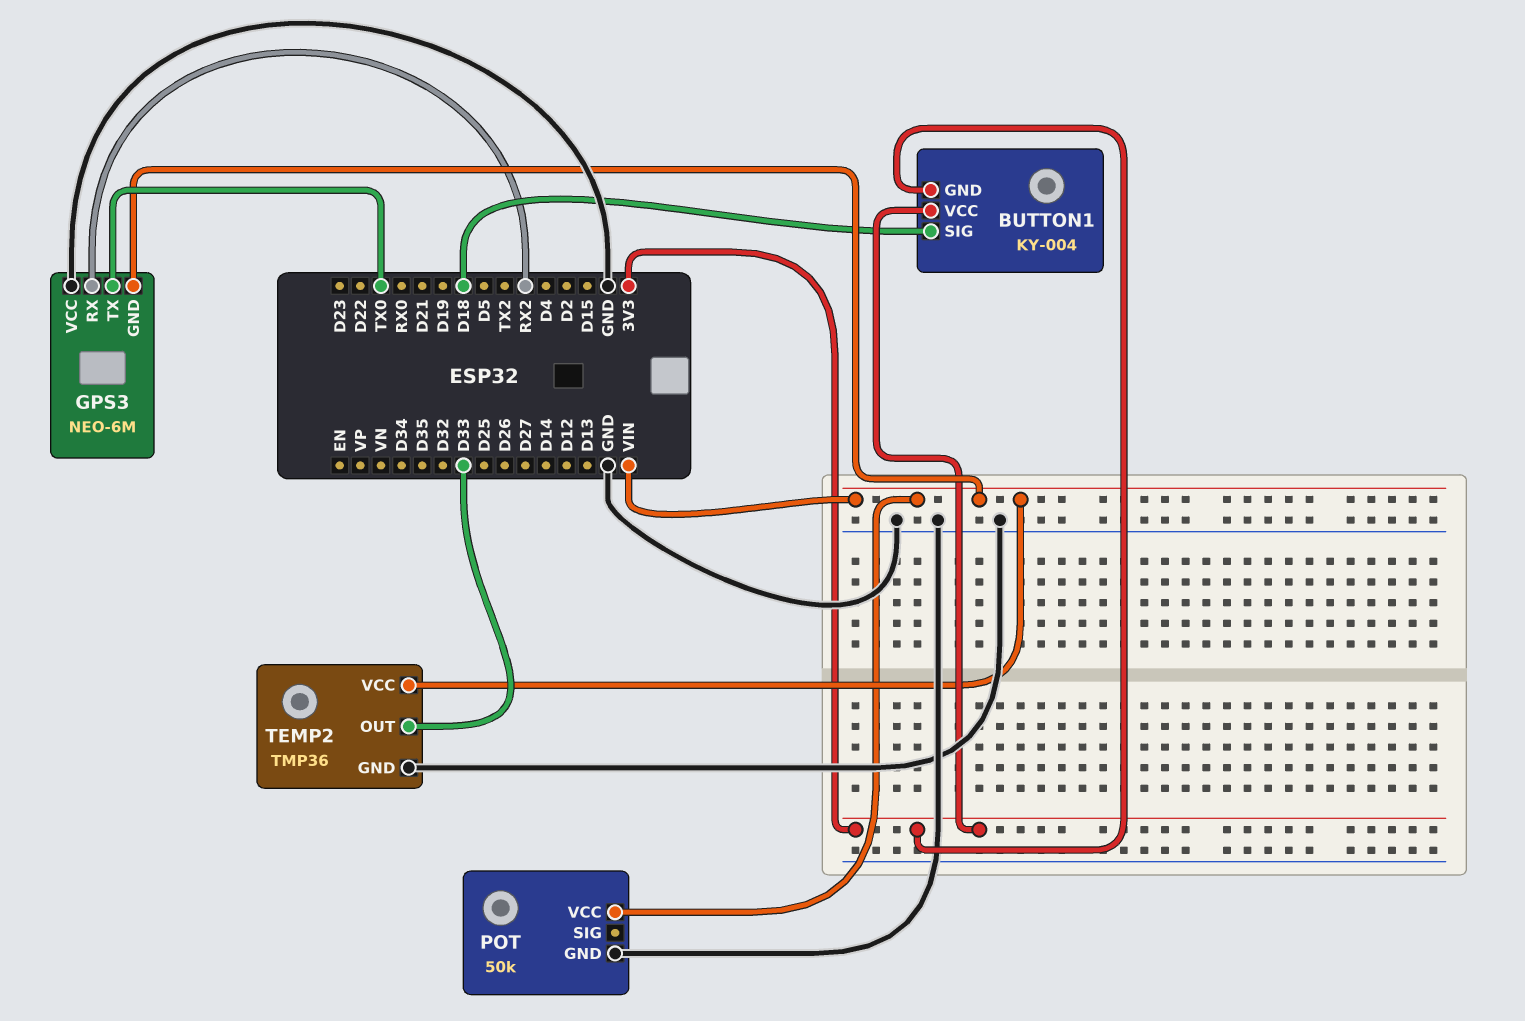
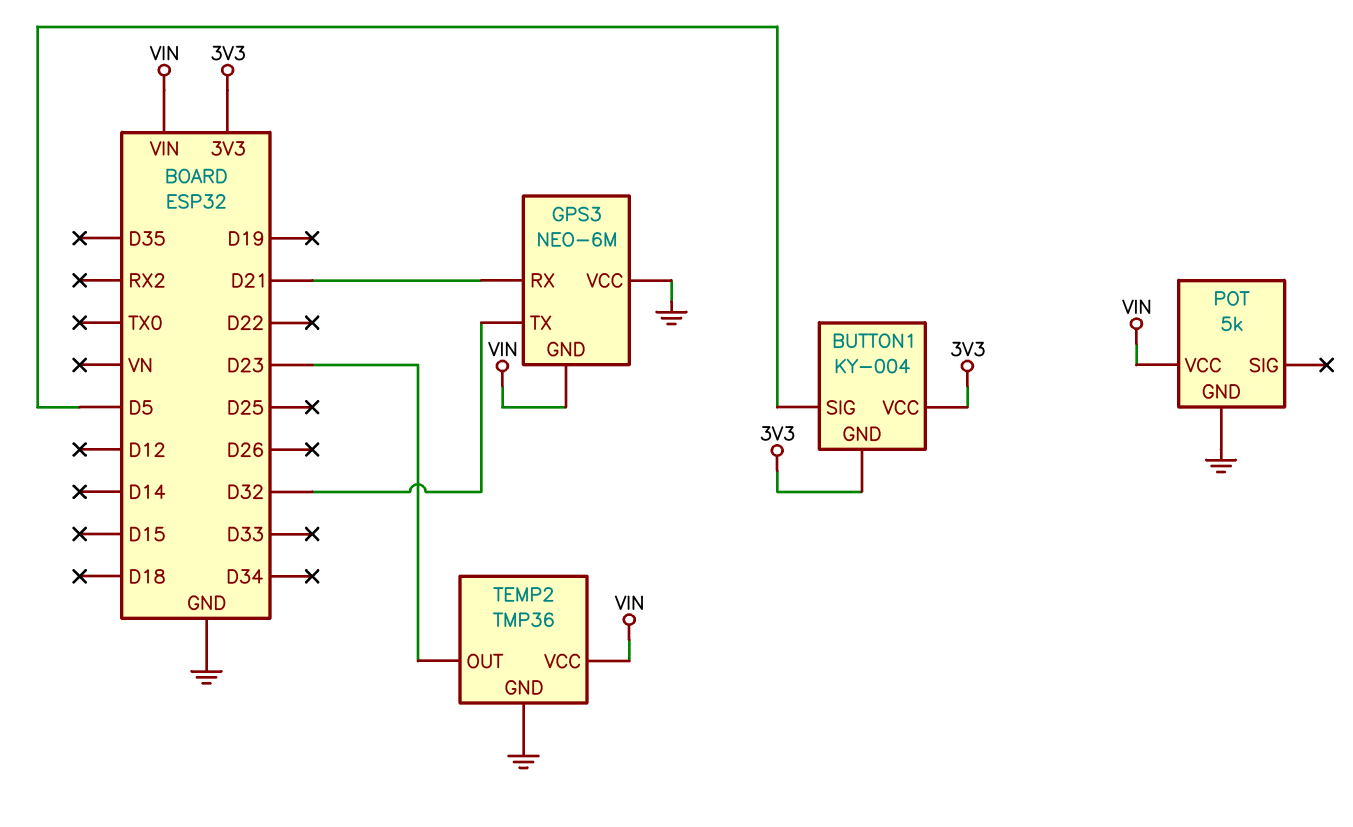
BUTTON1 pin SIG: D18 -> D5
GPS3 pin RX: RX2 -> D21
GPS3 pin TX: TX0 -> D32
POT: 50k -> 5k
TEMP2 pin OUT: D33 -> D23

